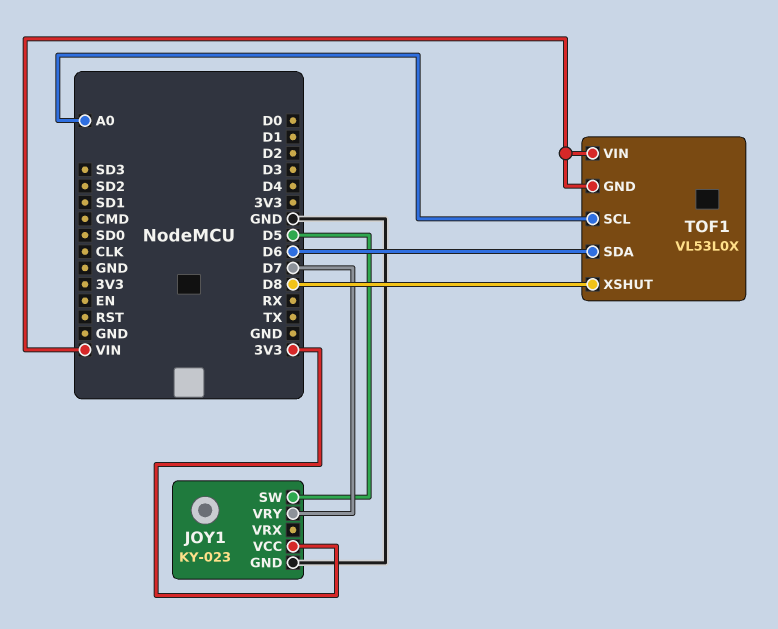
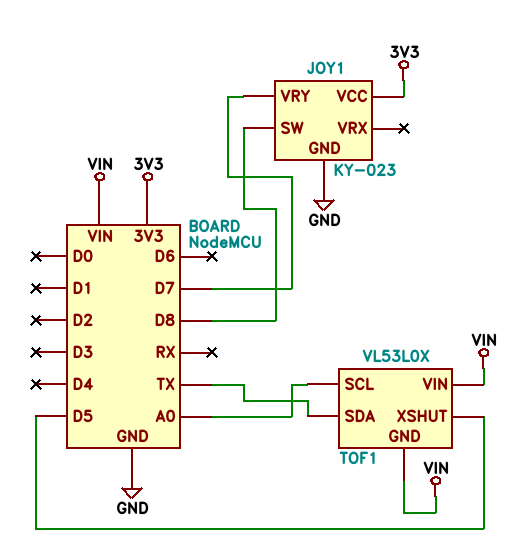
JOY1 pin SW: D5 -> D8
TOF1 pin SDA: D6 -> TX
TOF1 pin XSHUT: D8 -> D5

